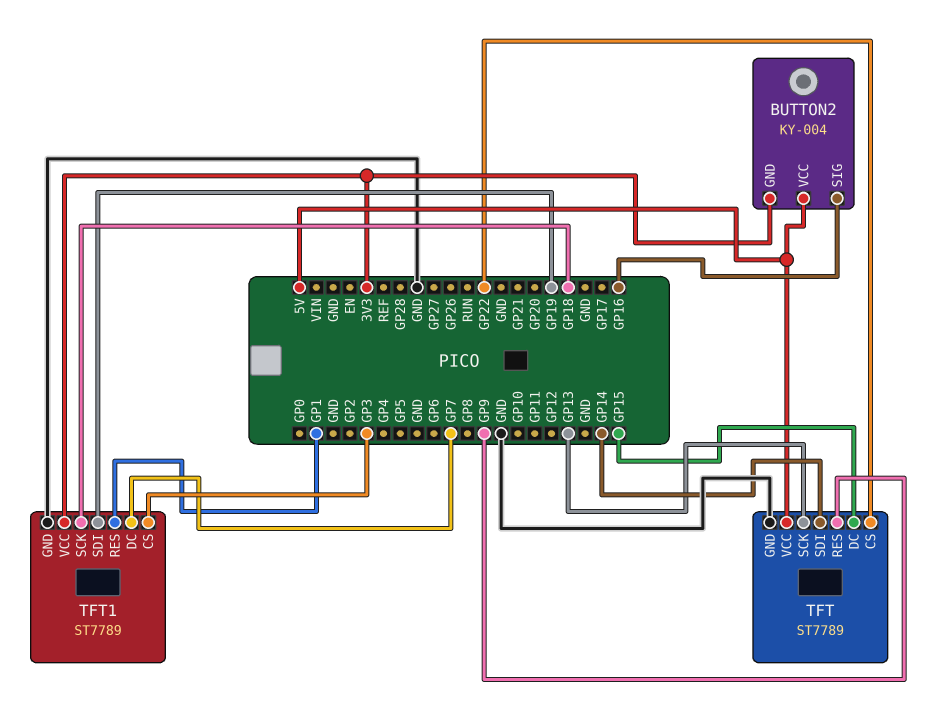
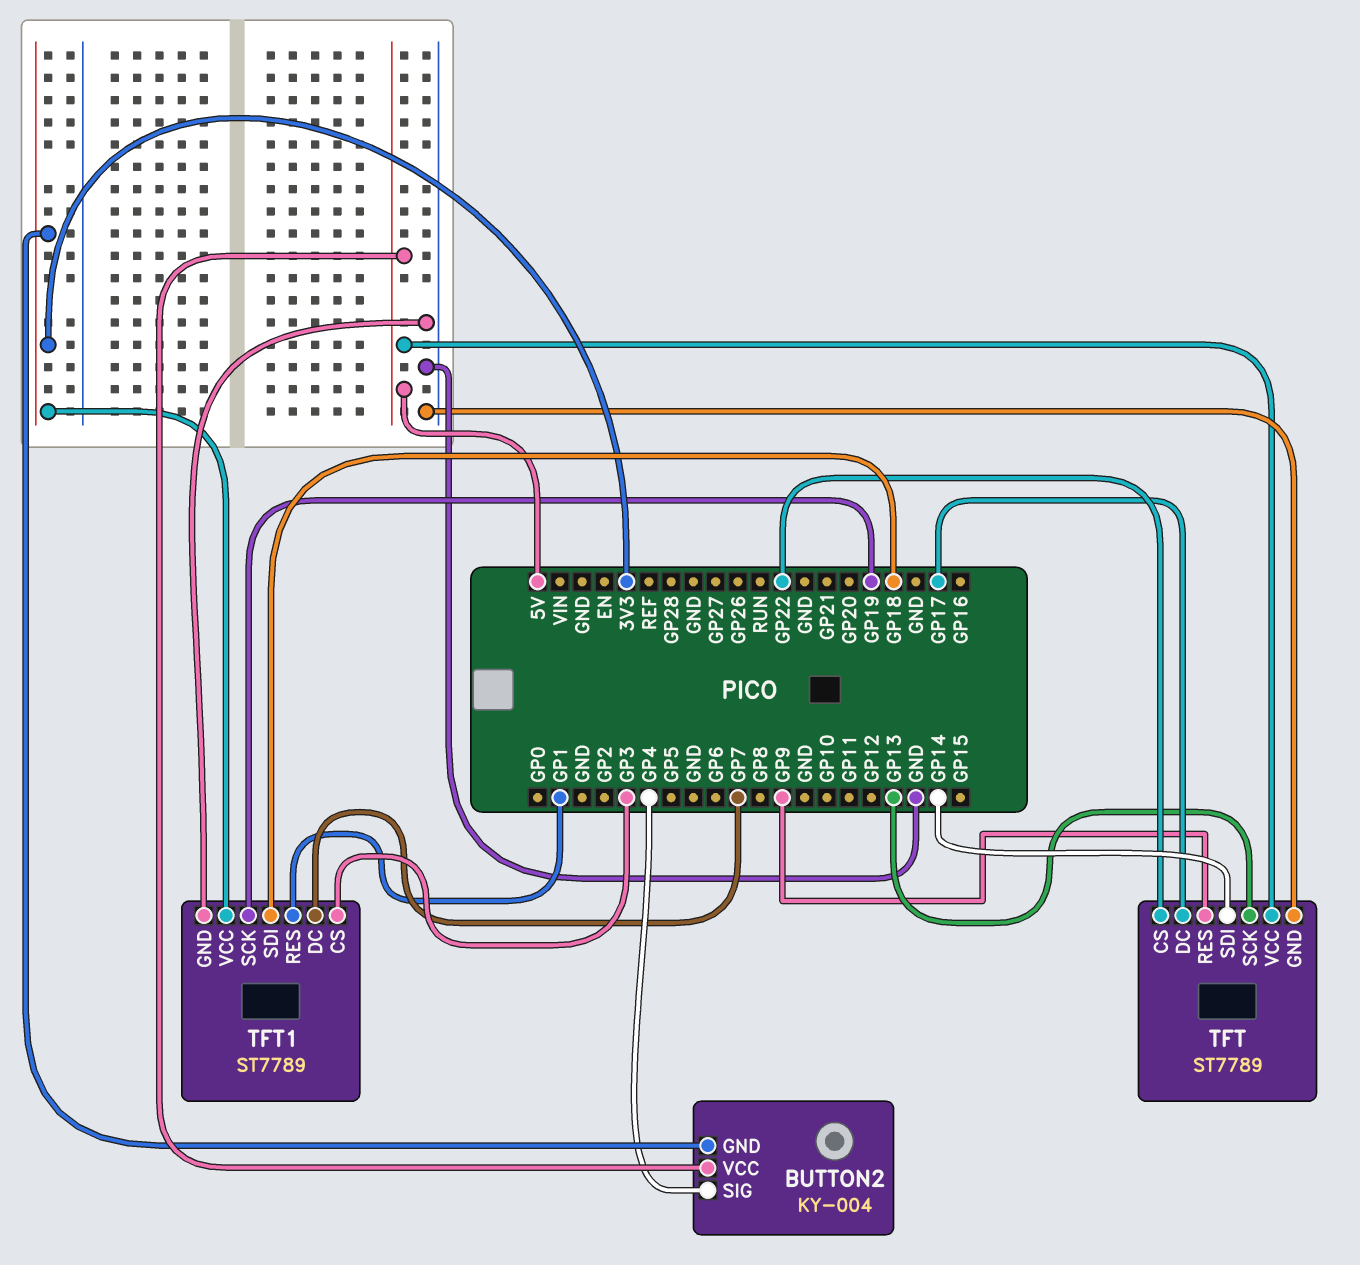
BUTTON2 pin SIG: GP16 -> GP4
TFT pin DC: GP15 -> GP17
TFT1 pin SCK: GP18 -> GP19
TFT1 pin SDI: GP19 -> GP18

